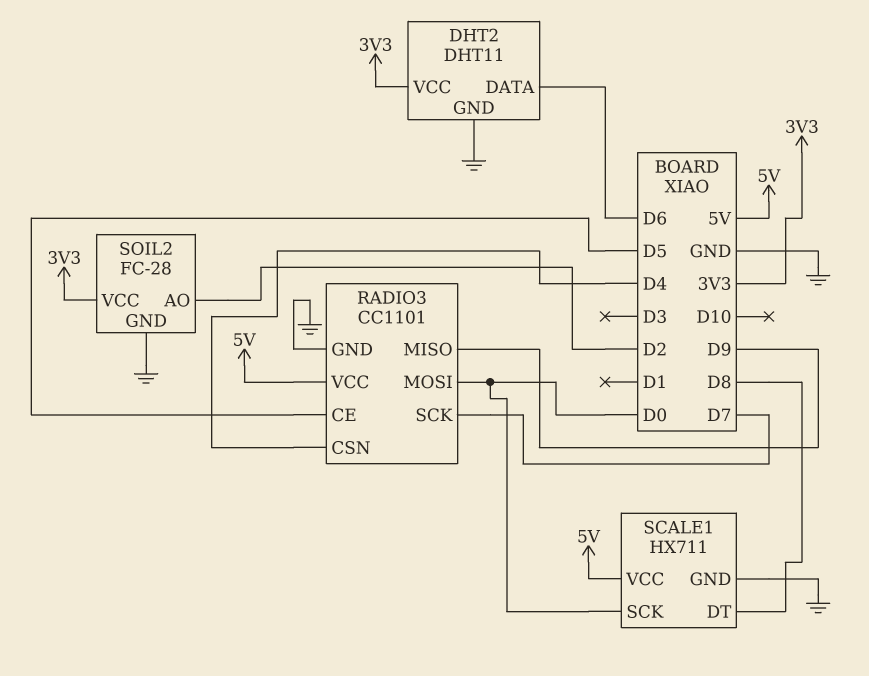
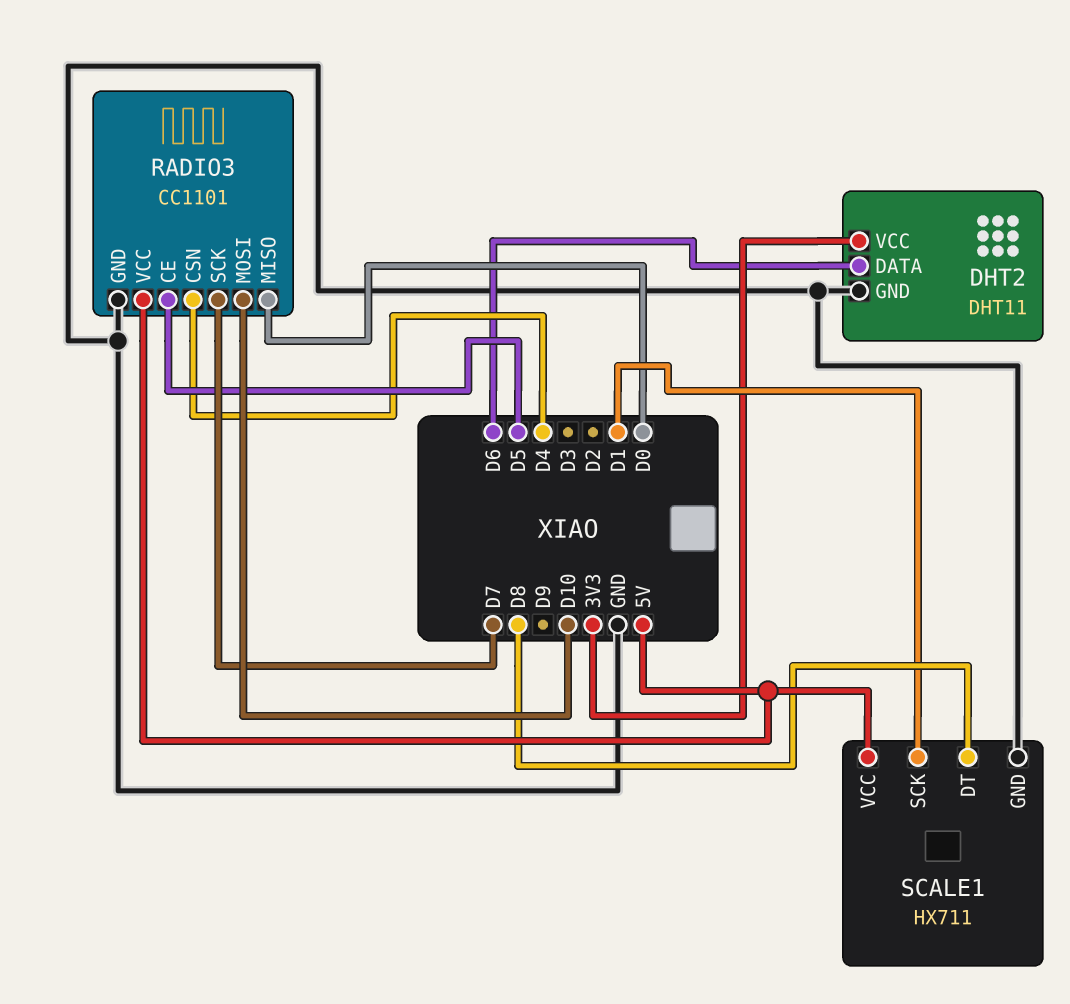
RADIO3 pin MISO: D9 -> D0
RADIO3 pin MOSI: D0 -> D10
SCALE1 pin SCK: D0 -> D1
SOIL2: FC-28 -> none
SOIL2 pin AO: D2 -> none
SOIL2 pin GND: GND -> none
SOIL2 pin VCC: 3V3 -> none

